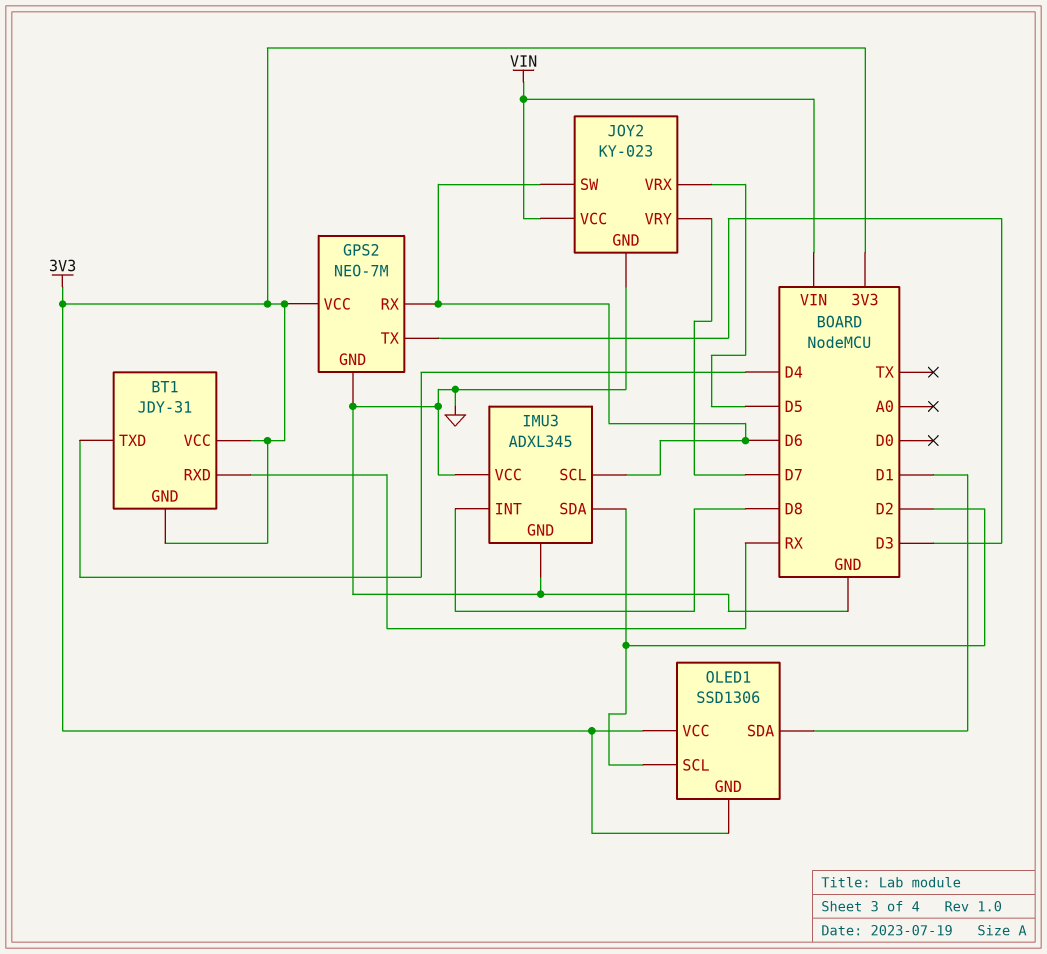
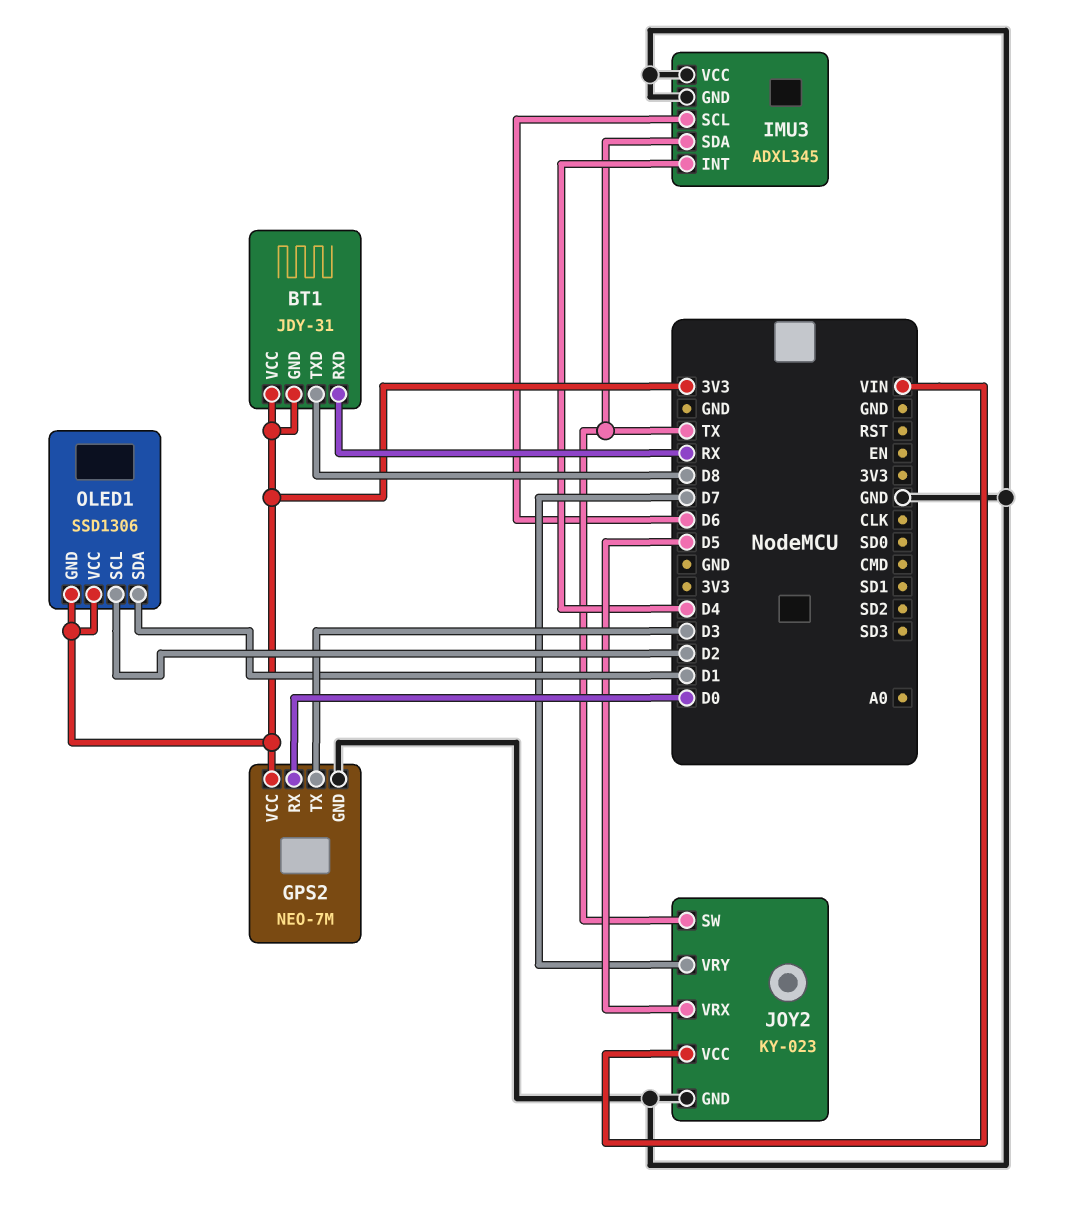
BT1 pin TXD: D4 -> D8
GPS2 pin RX: D6 -> D0
IMU3 pin INT: D8 -> D4
IMU3 pin SDA: D2 -> TX
JOY2 pin SW: D6 -> TX

